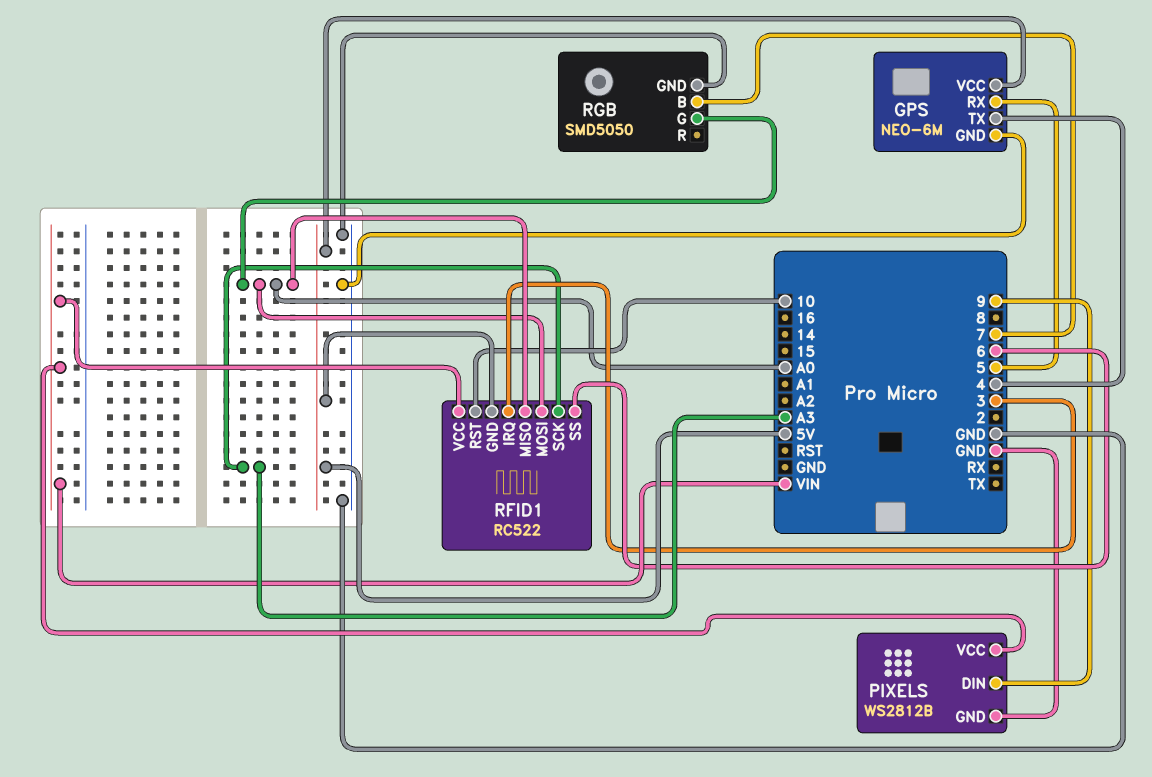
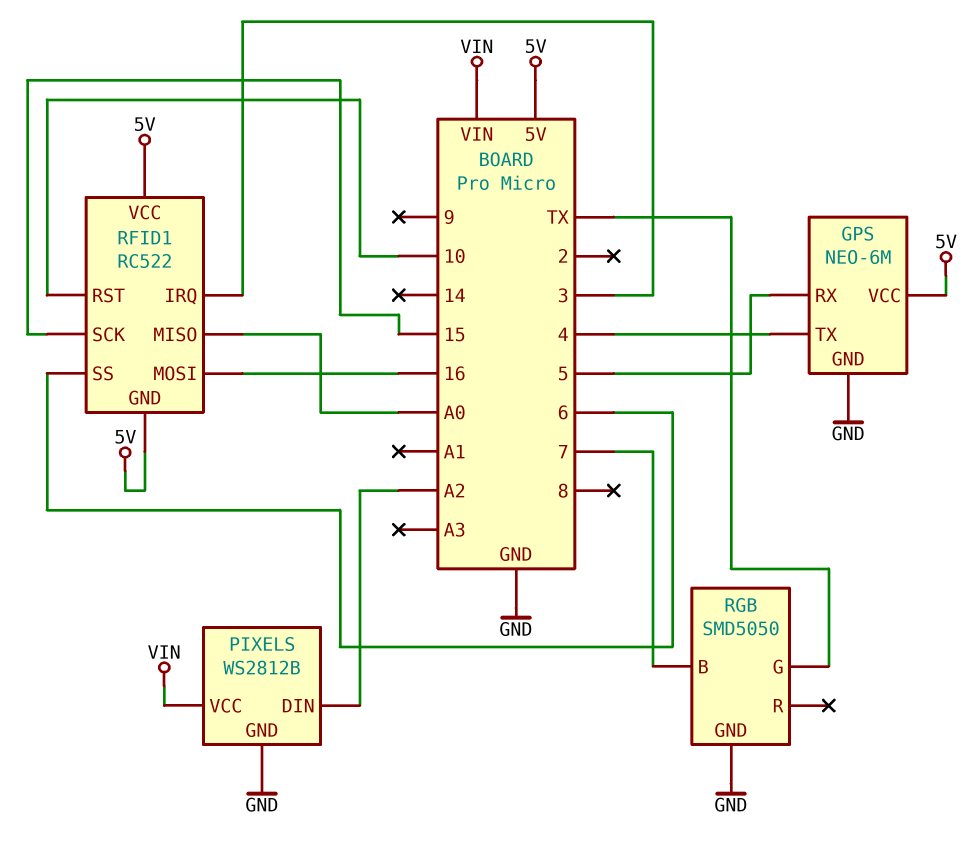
PIXELS pin DIN: 9 -> A2
RFID1 pin MOSI: A0 -> 16
RFID1 pin SCK: A3 -> 15
RFID1 pin VCC: VIN -> 5V
RGB pin G: A0 -> TX

